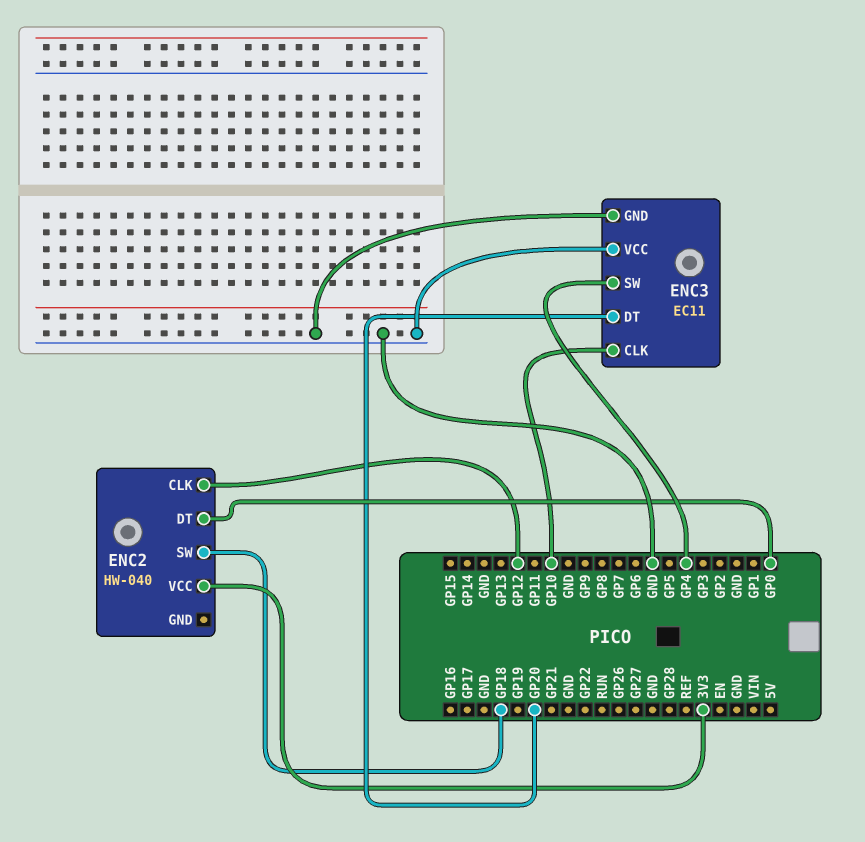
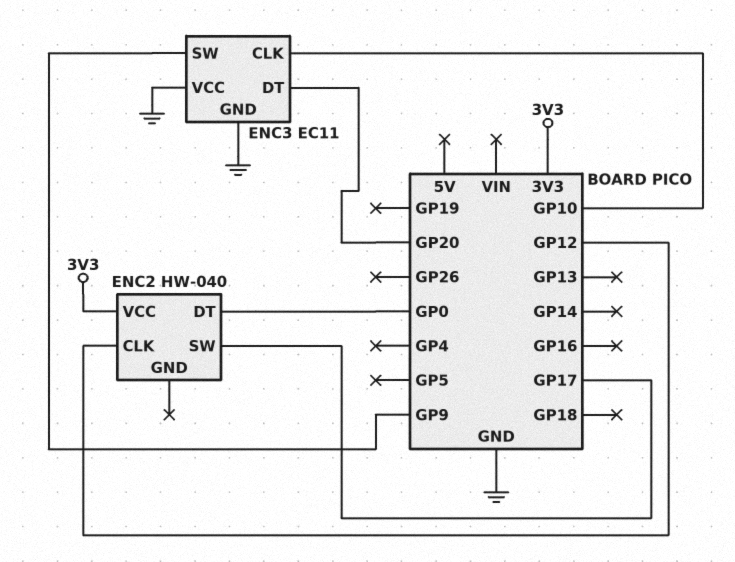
ENC2 pin SW: GP18 -> GP17
ENC3 pin SW: GP4 -> GP9

